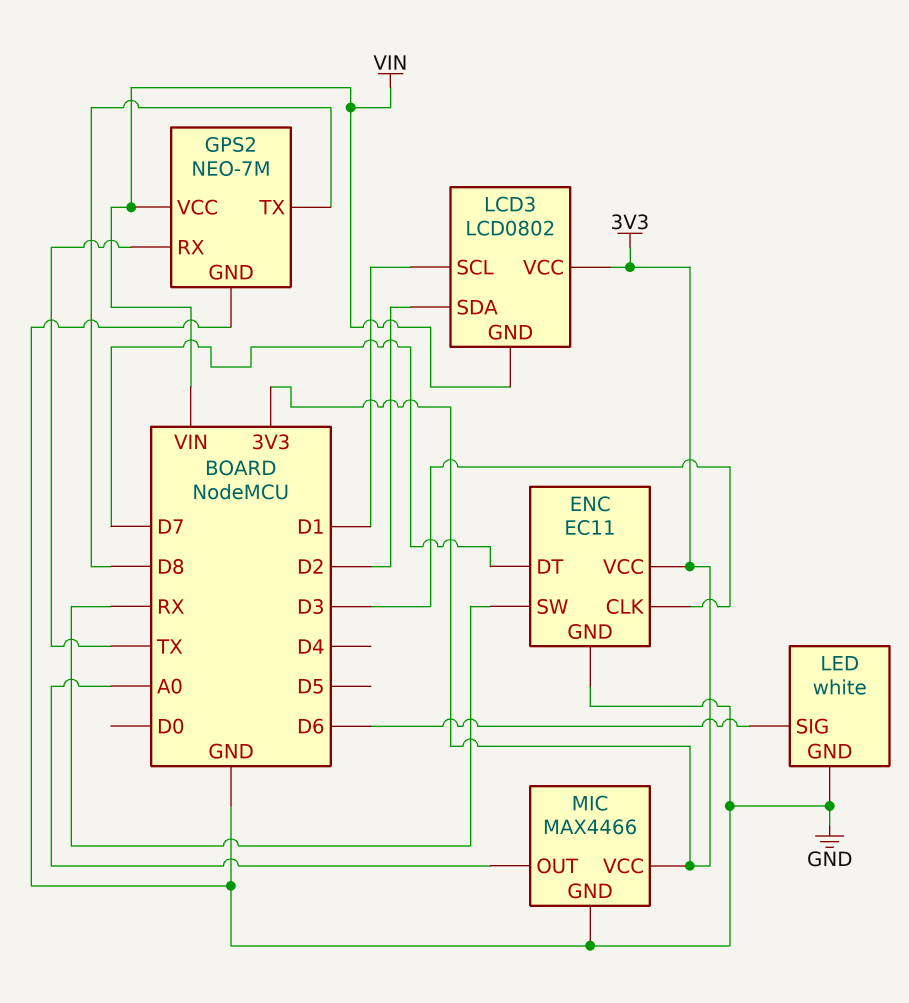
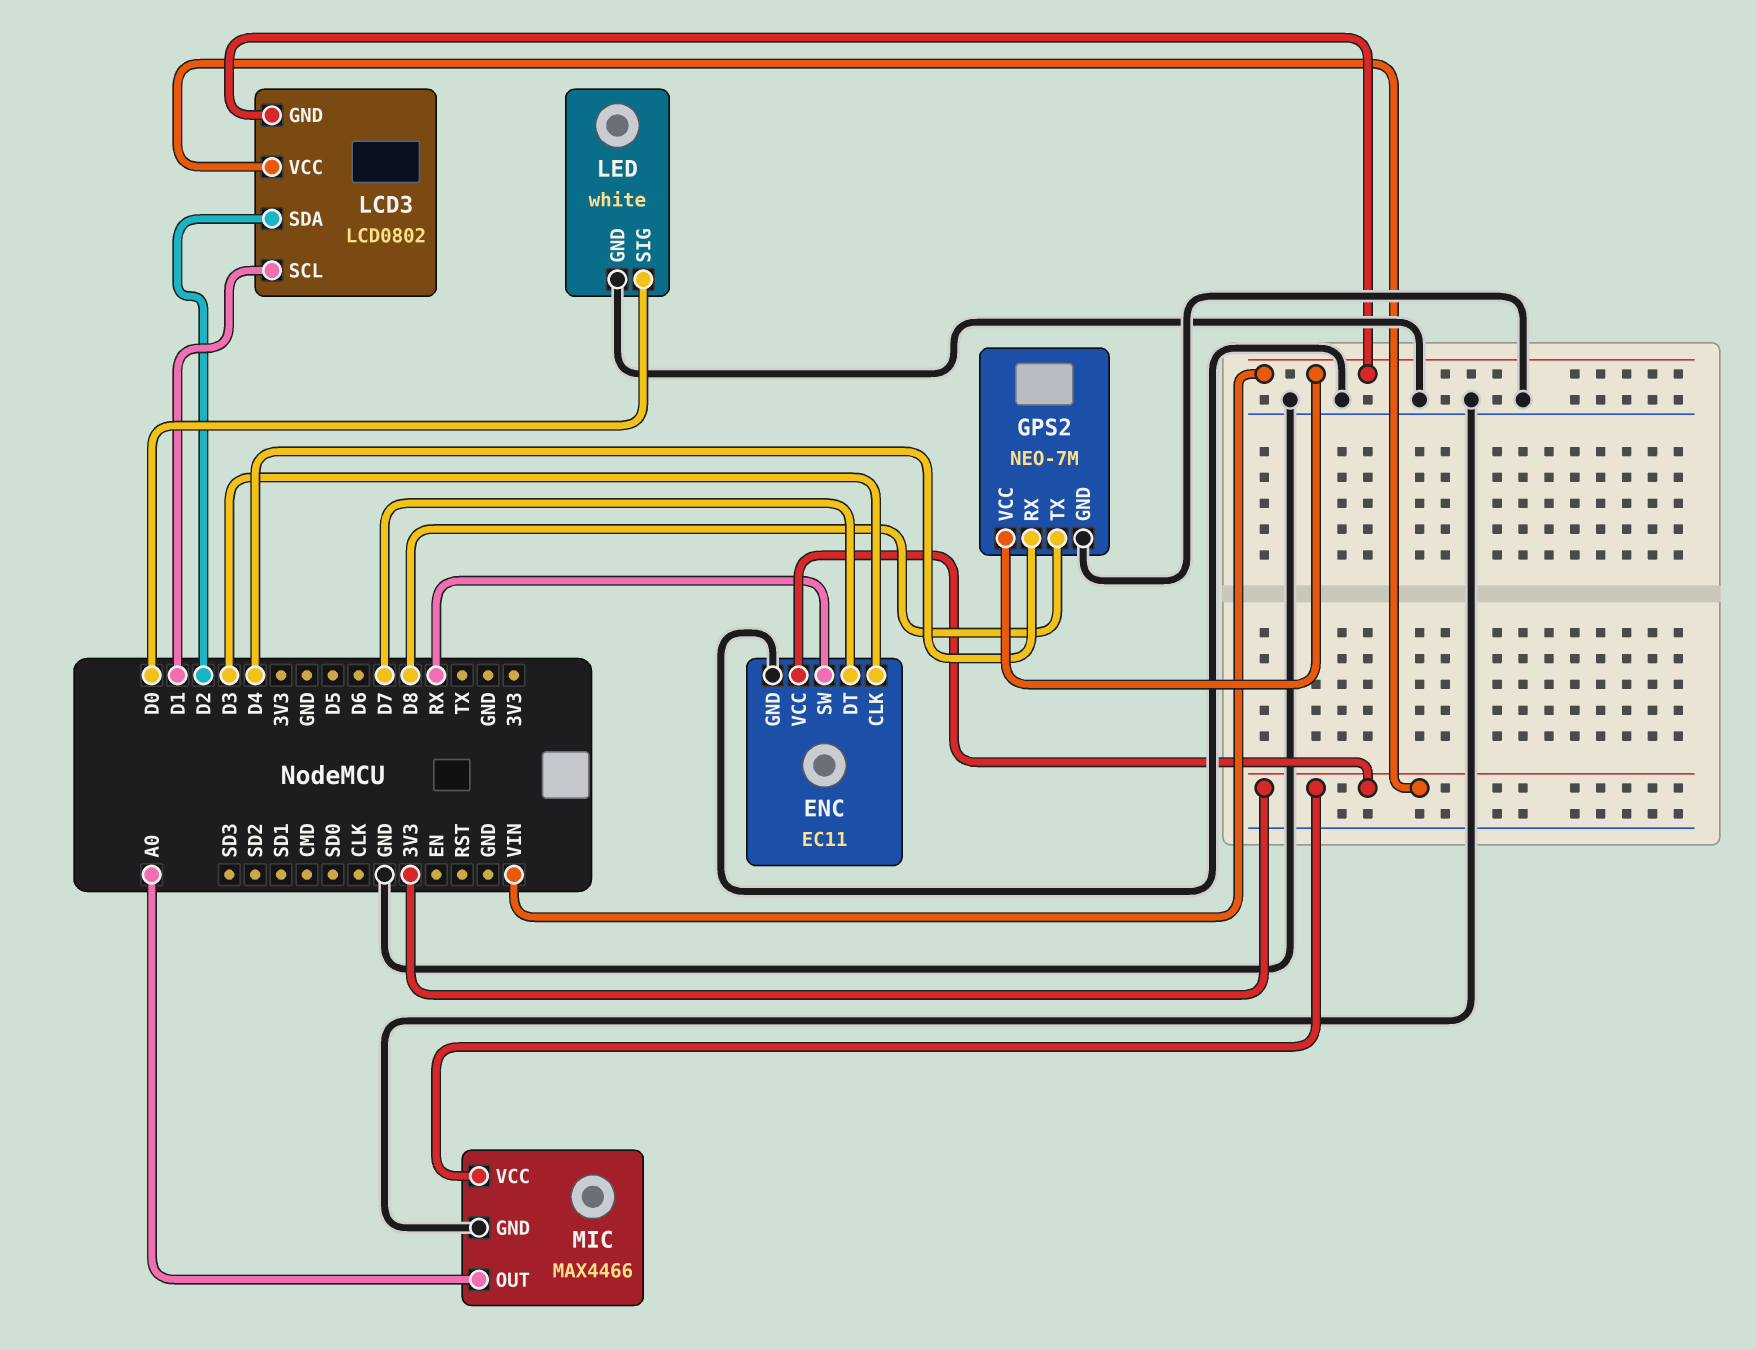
GPS2 pin RX: TX -> D4
LED pin SIG: D6 -> D0

